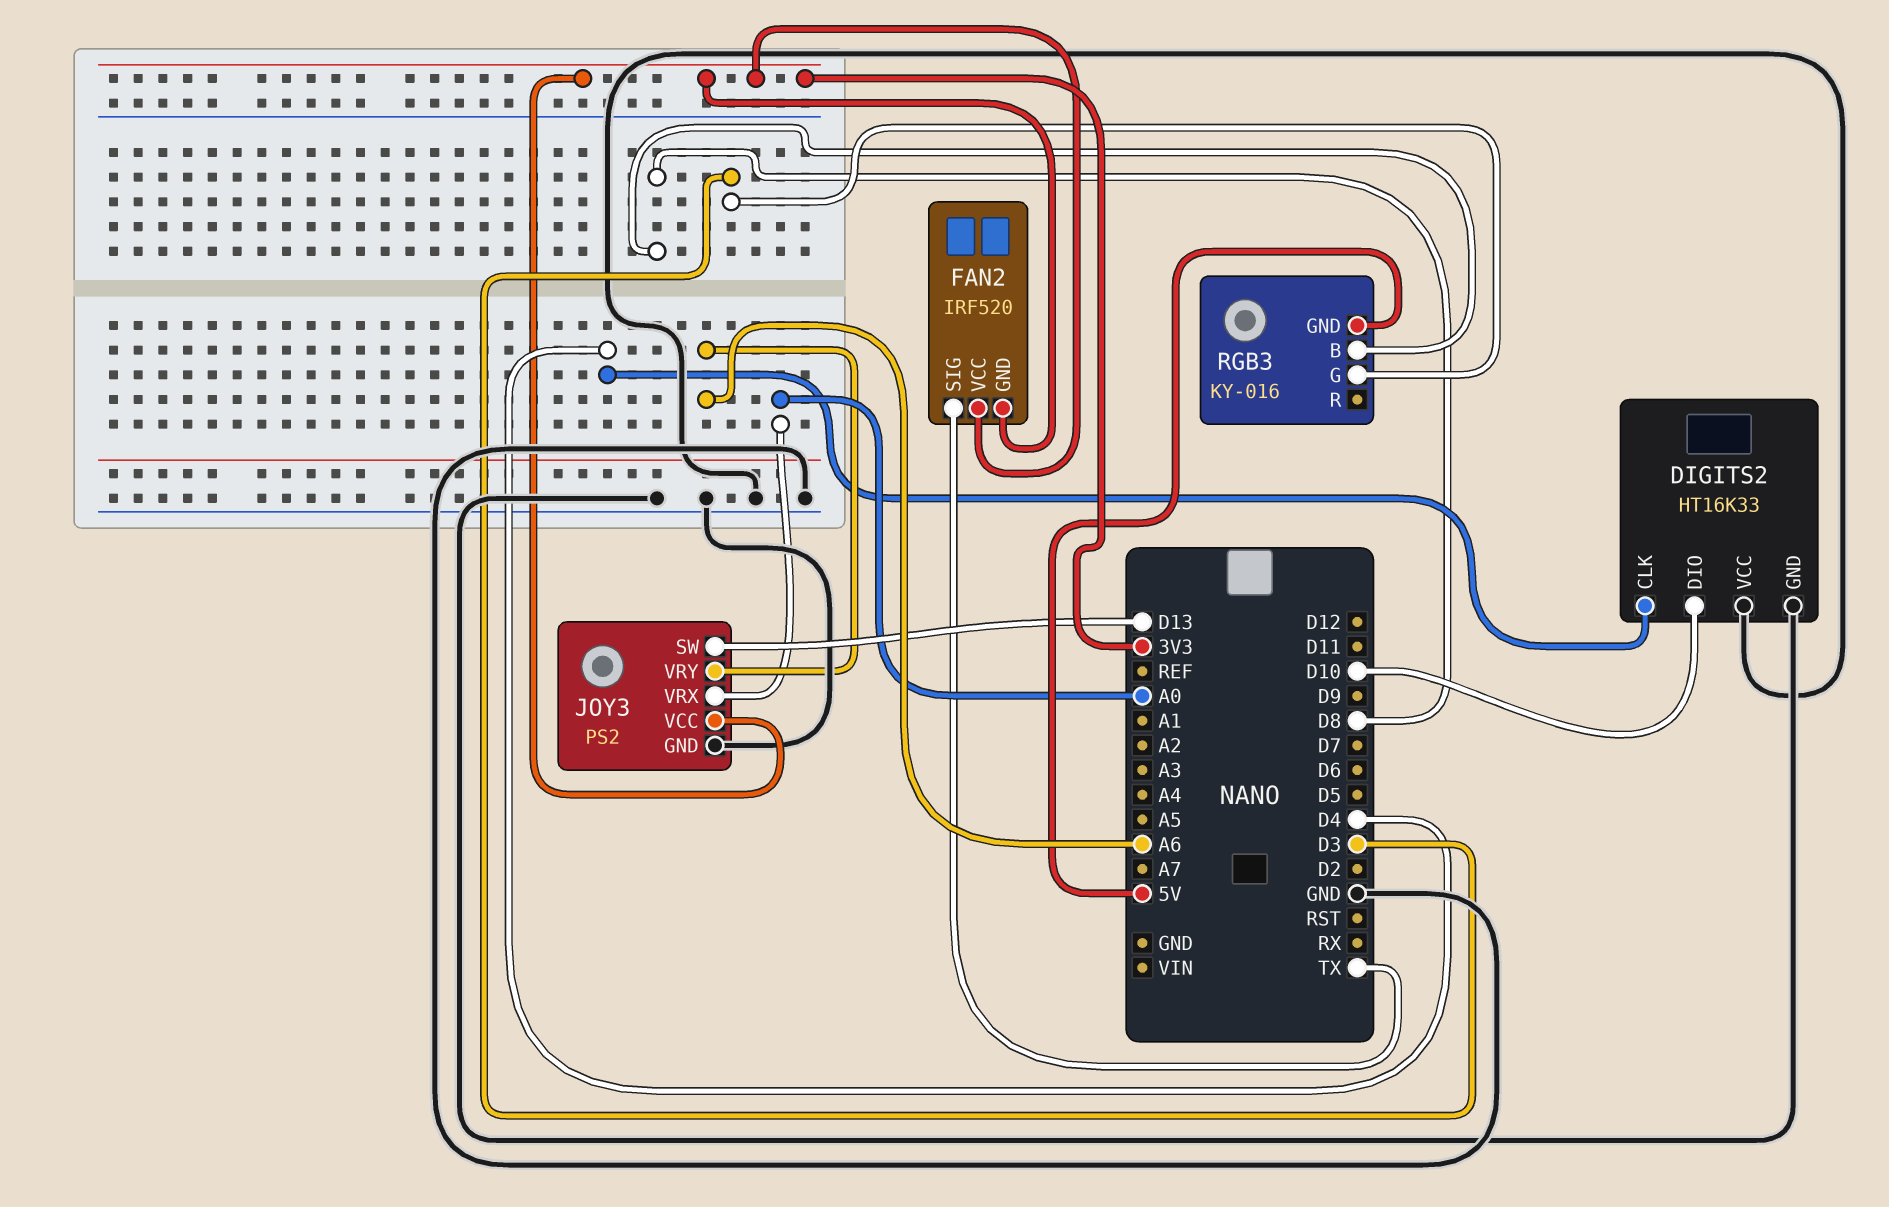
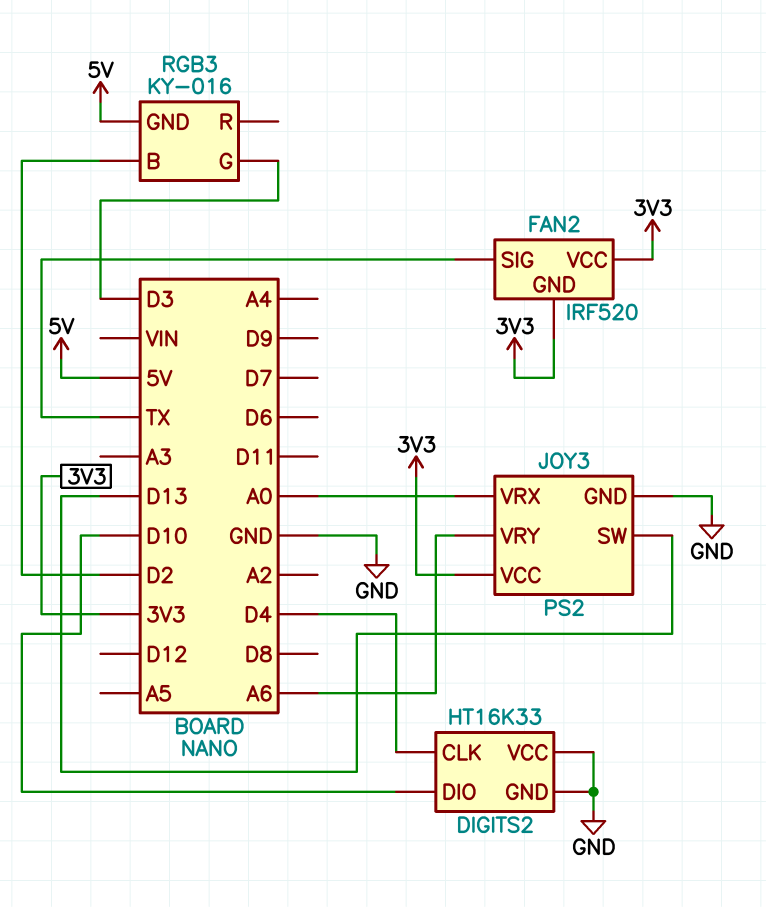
RGB3 pin B: D8 -> D2

